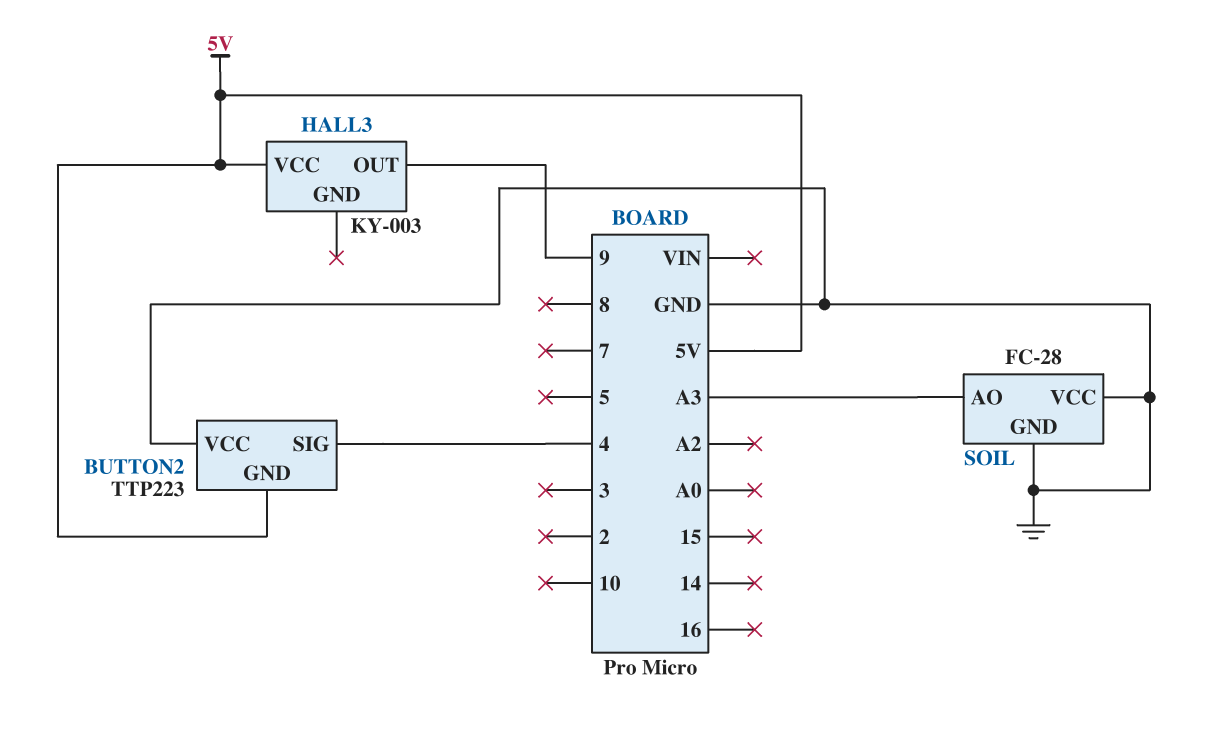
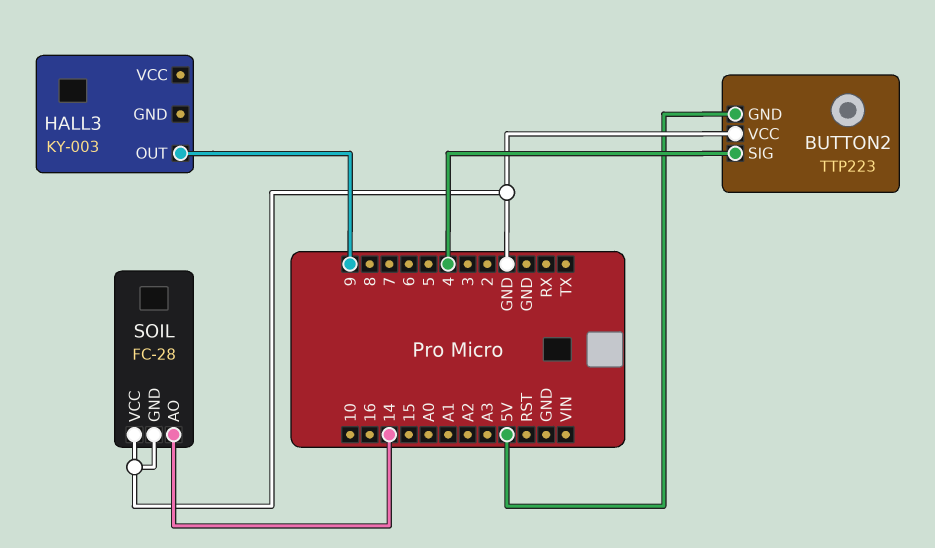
HALL3 pin VCC: 5V -> none
SOIL pin AO: A3 -> 14

